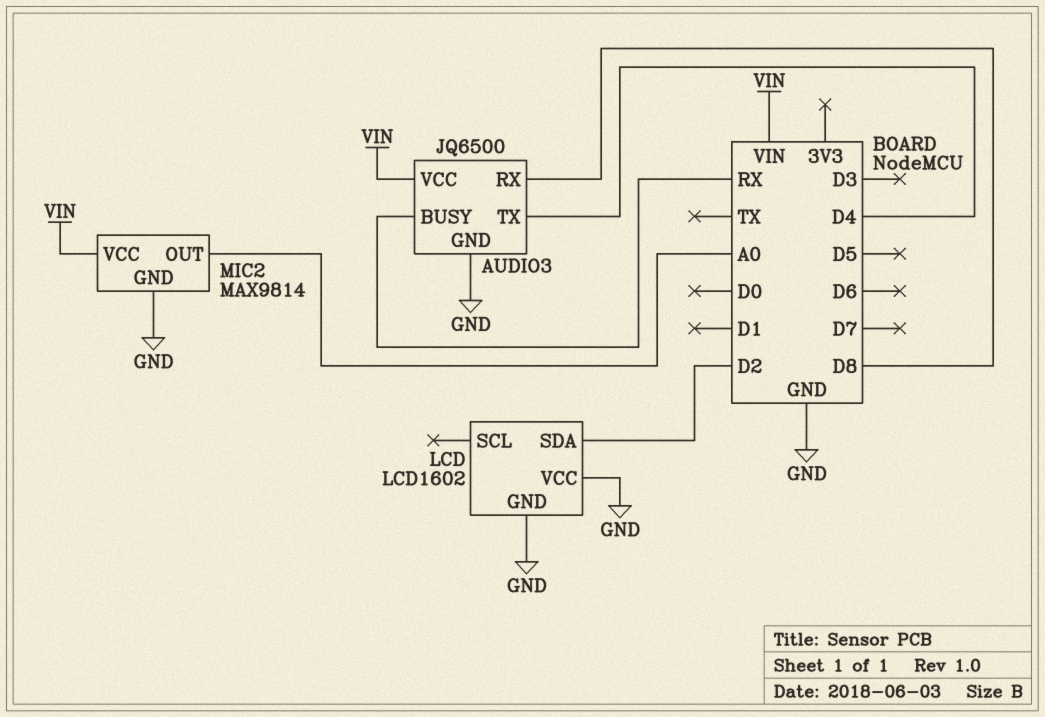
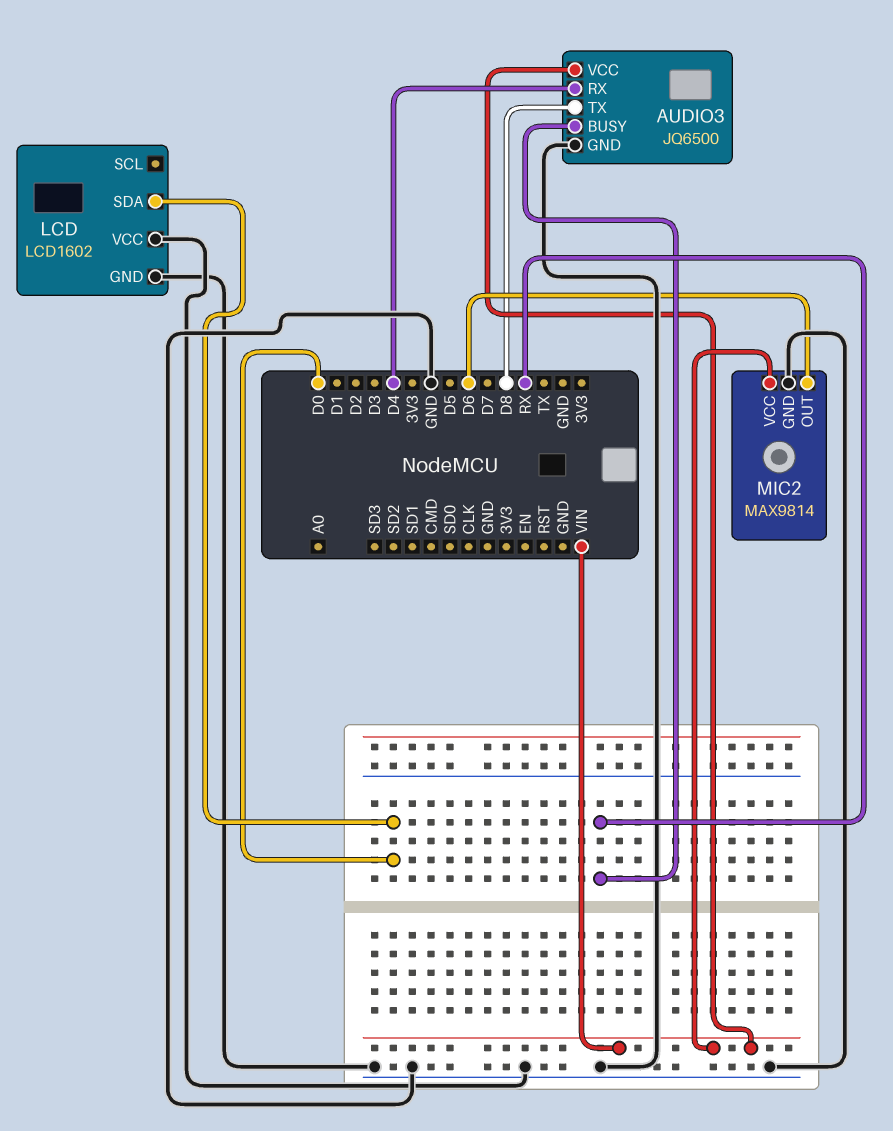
AUDIO3 pin RX: D8 -> D4
AUDIO3 pin TX: D4 -> D8
LCD pin SDA: D2 -> D0
MIC2 pin OUT: A0 -> D6

